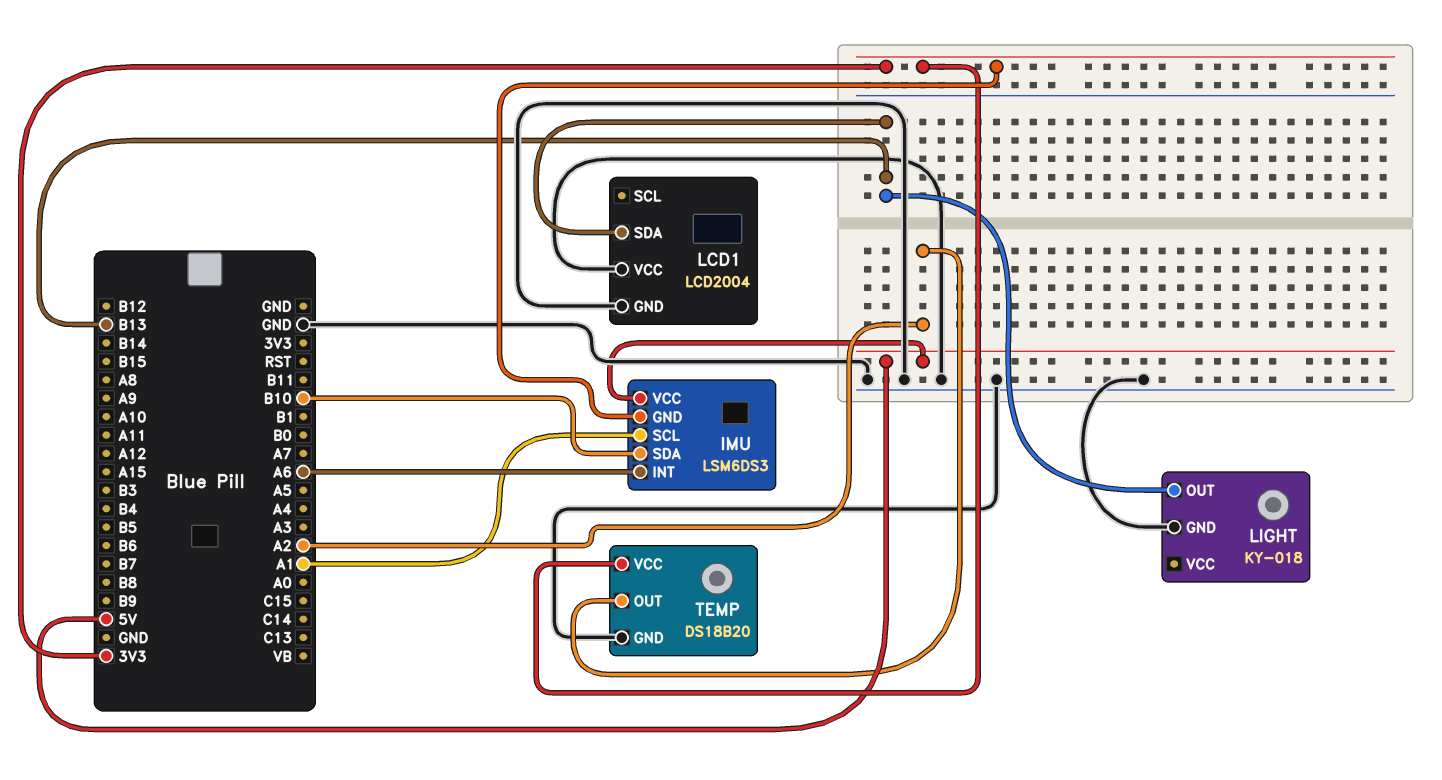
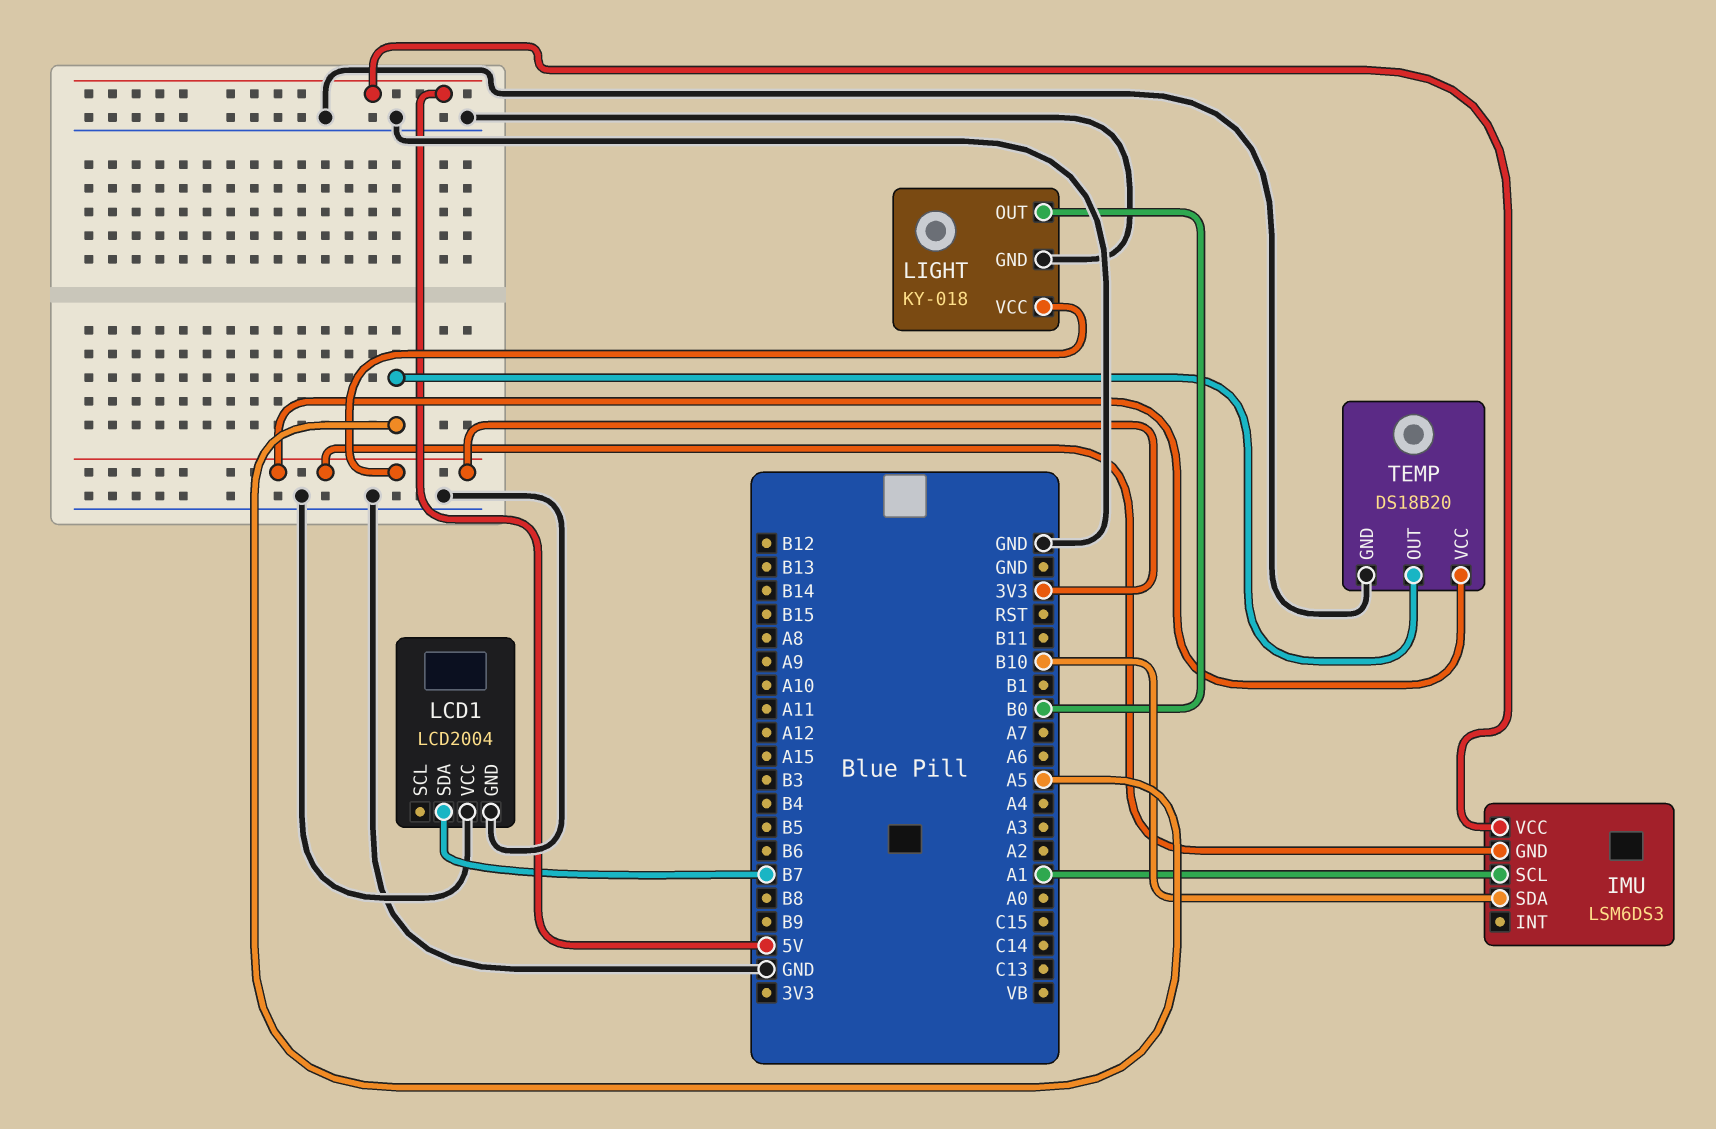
IMU pin INT: A6 -> none
LCD1 pin SDA: B13 -> B7
LIGHT pin OUT: B13 -> B0
LIGHT pin VCC: none -> 3V3
TEMP pin OUT: A2 -> A5

